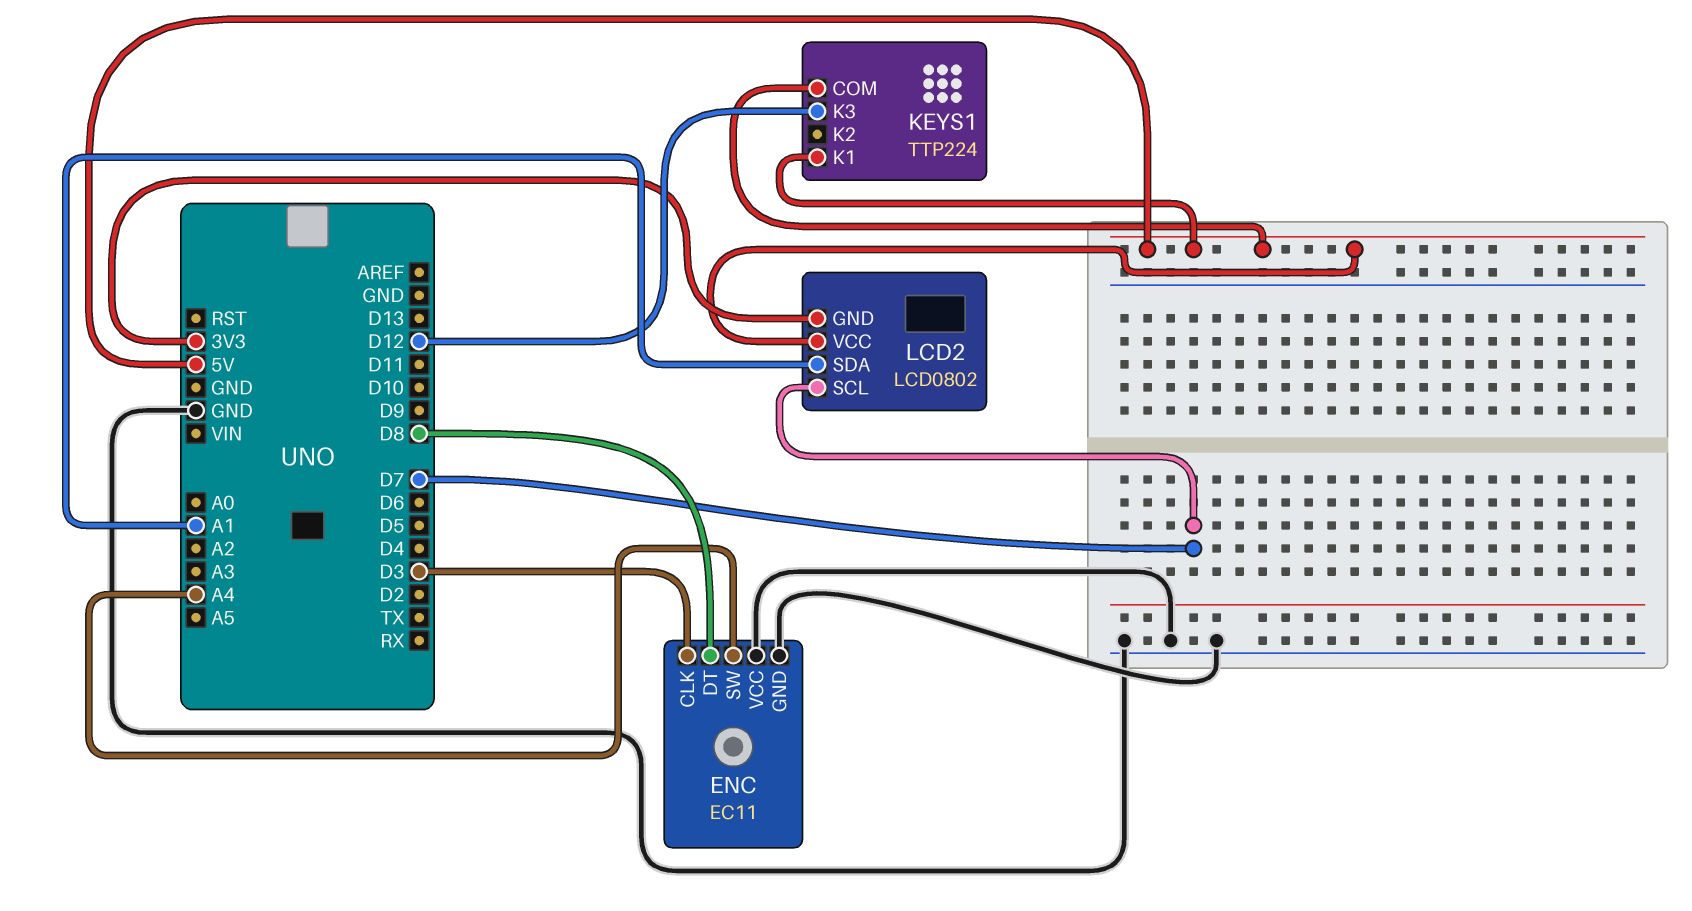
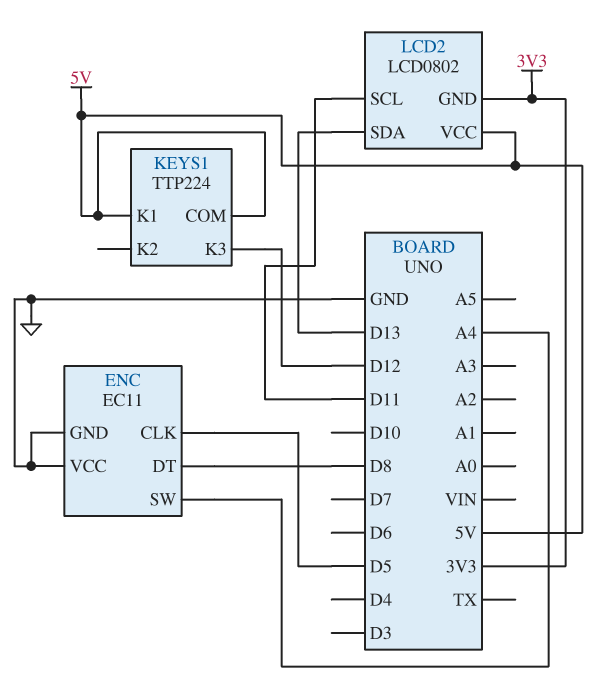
ENC pin CLK: D3 -> D5
LCD2 pin SCL: D7 -> D11
LCD2 pin SDA: A1 -> D13

